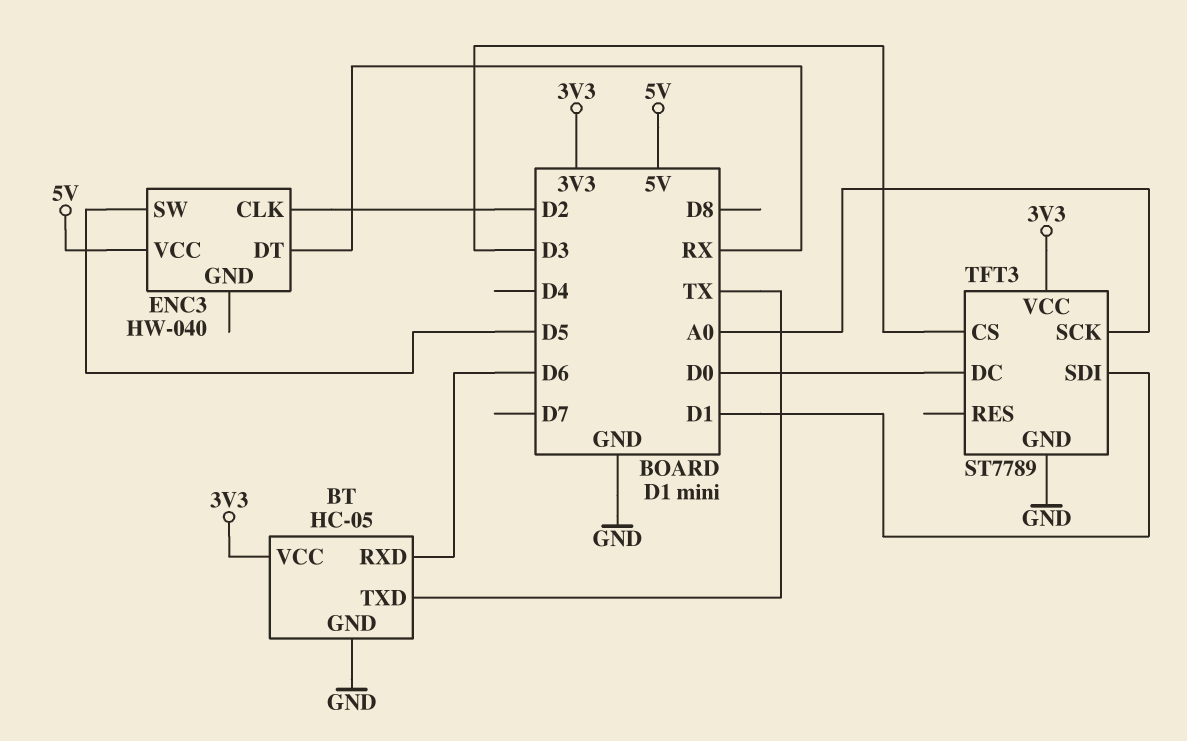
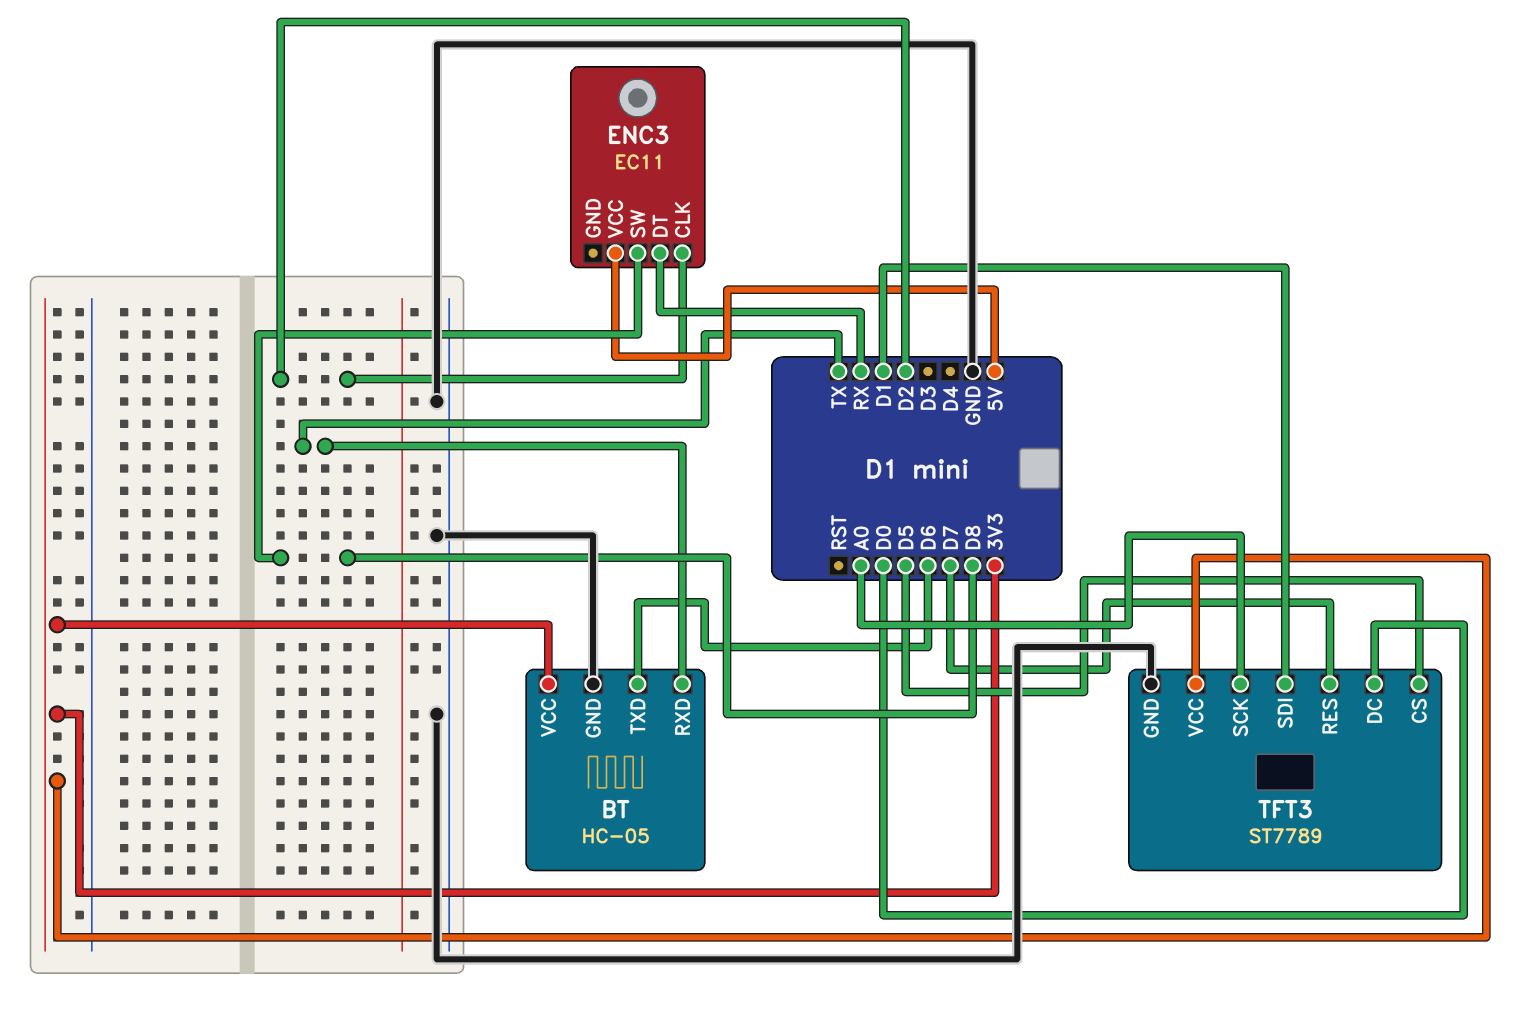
BT pin RXD: D6 -> TX
BT pin TXD: TX -> D6
ENC3: HW-040 -> EC11
ENC3 pin SW: D5 -> D8
TFT3 pin CS: D3 -> D5
TFT3 pin RES: none -> D7

